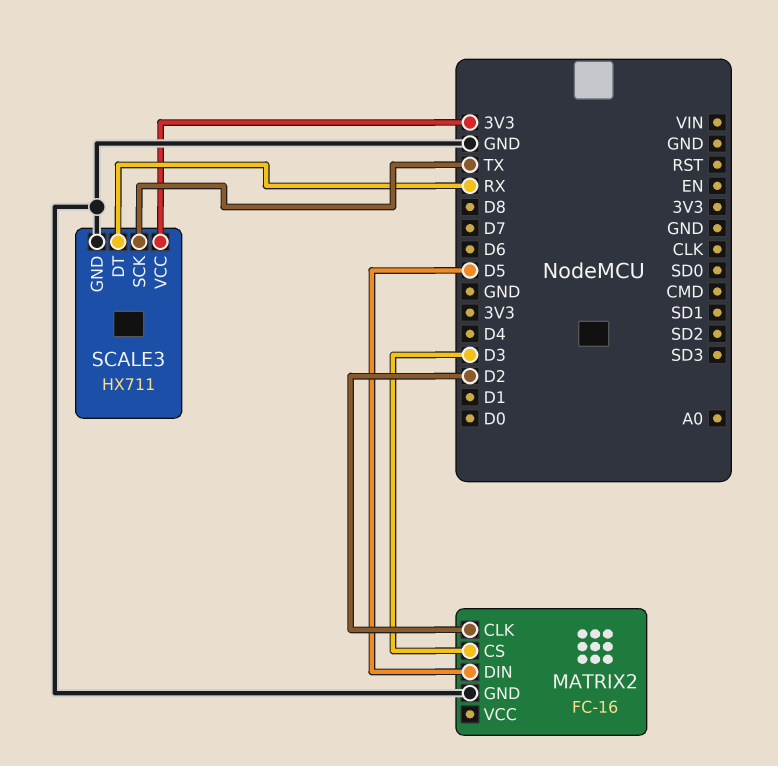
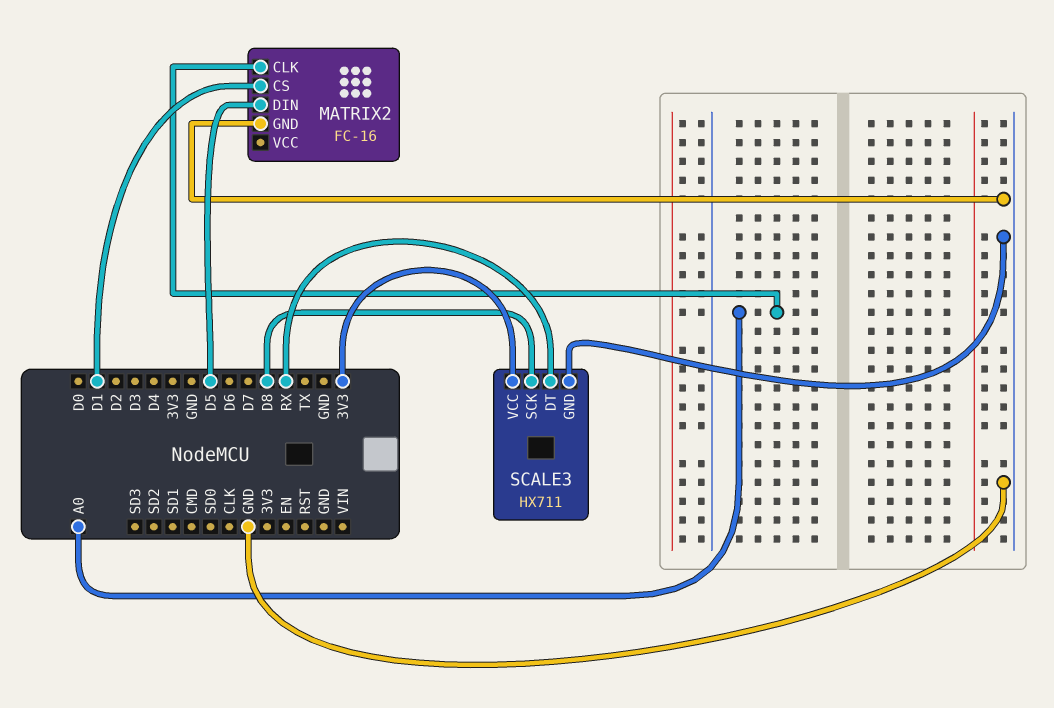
MATRIX2 pin CLK: D2 -> A0
MATRIX2 pin CS: D3 -> D1
SCALE3 pin SCK: TX -> D8

